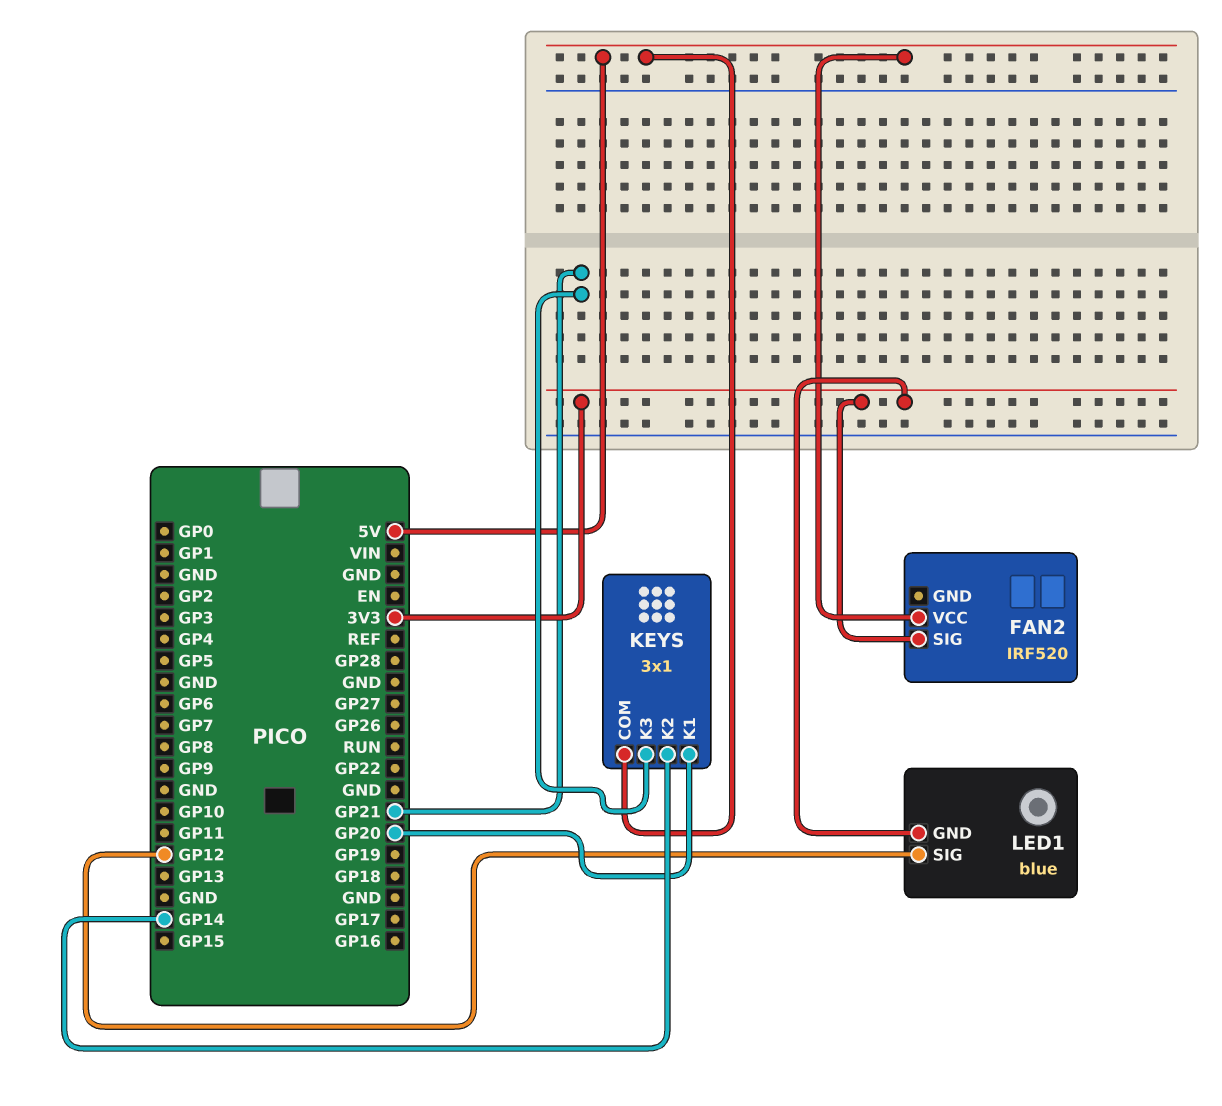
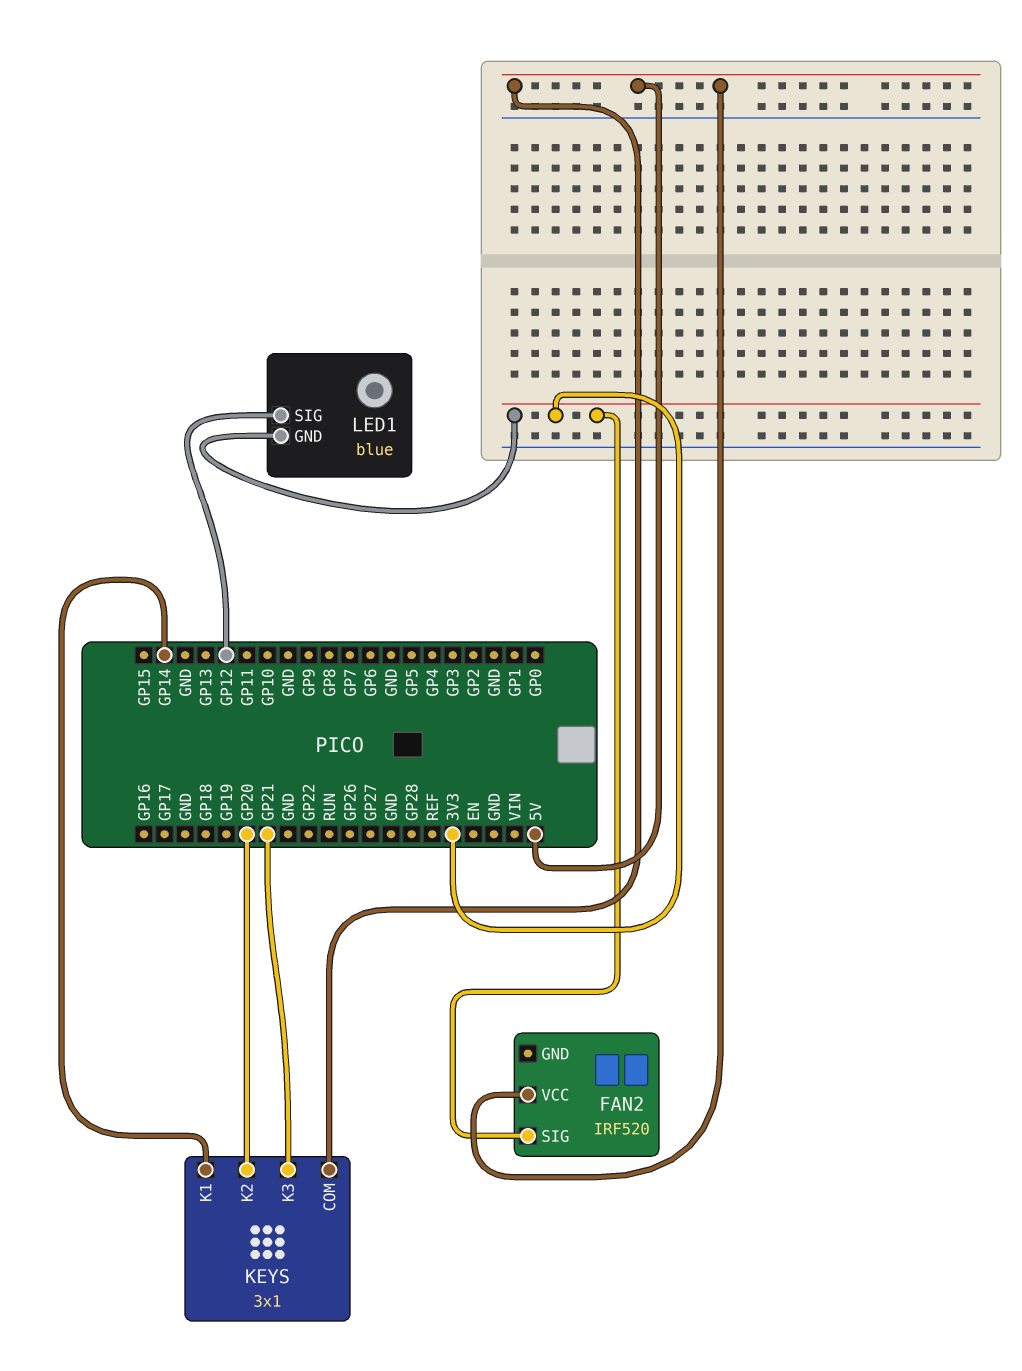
KEYS pin K1: GP20 -> GP14
KEYS pin K2: GP14 -> GP20

